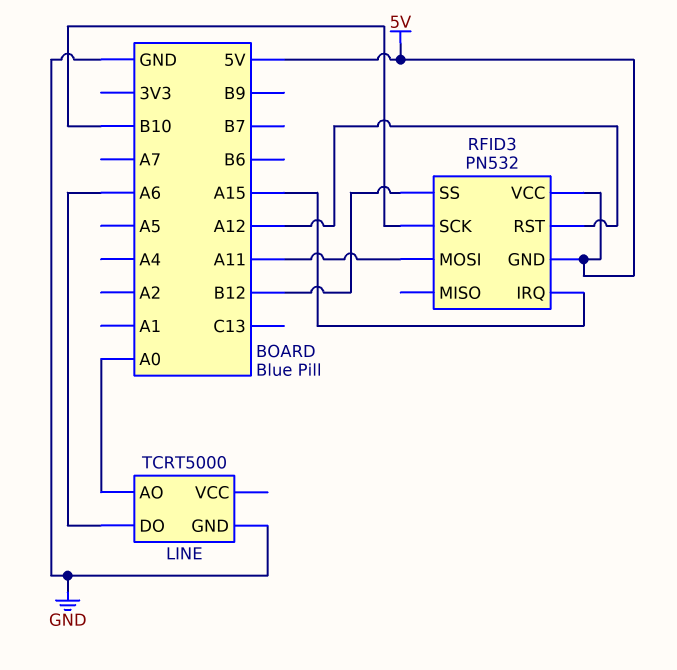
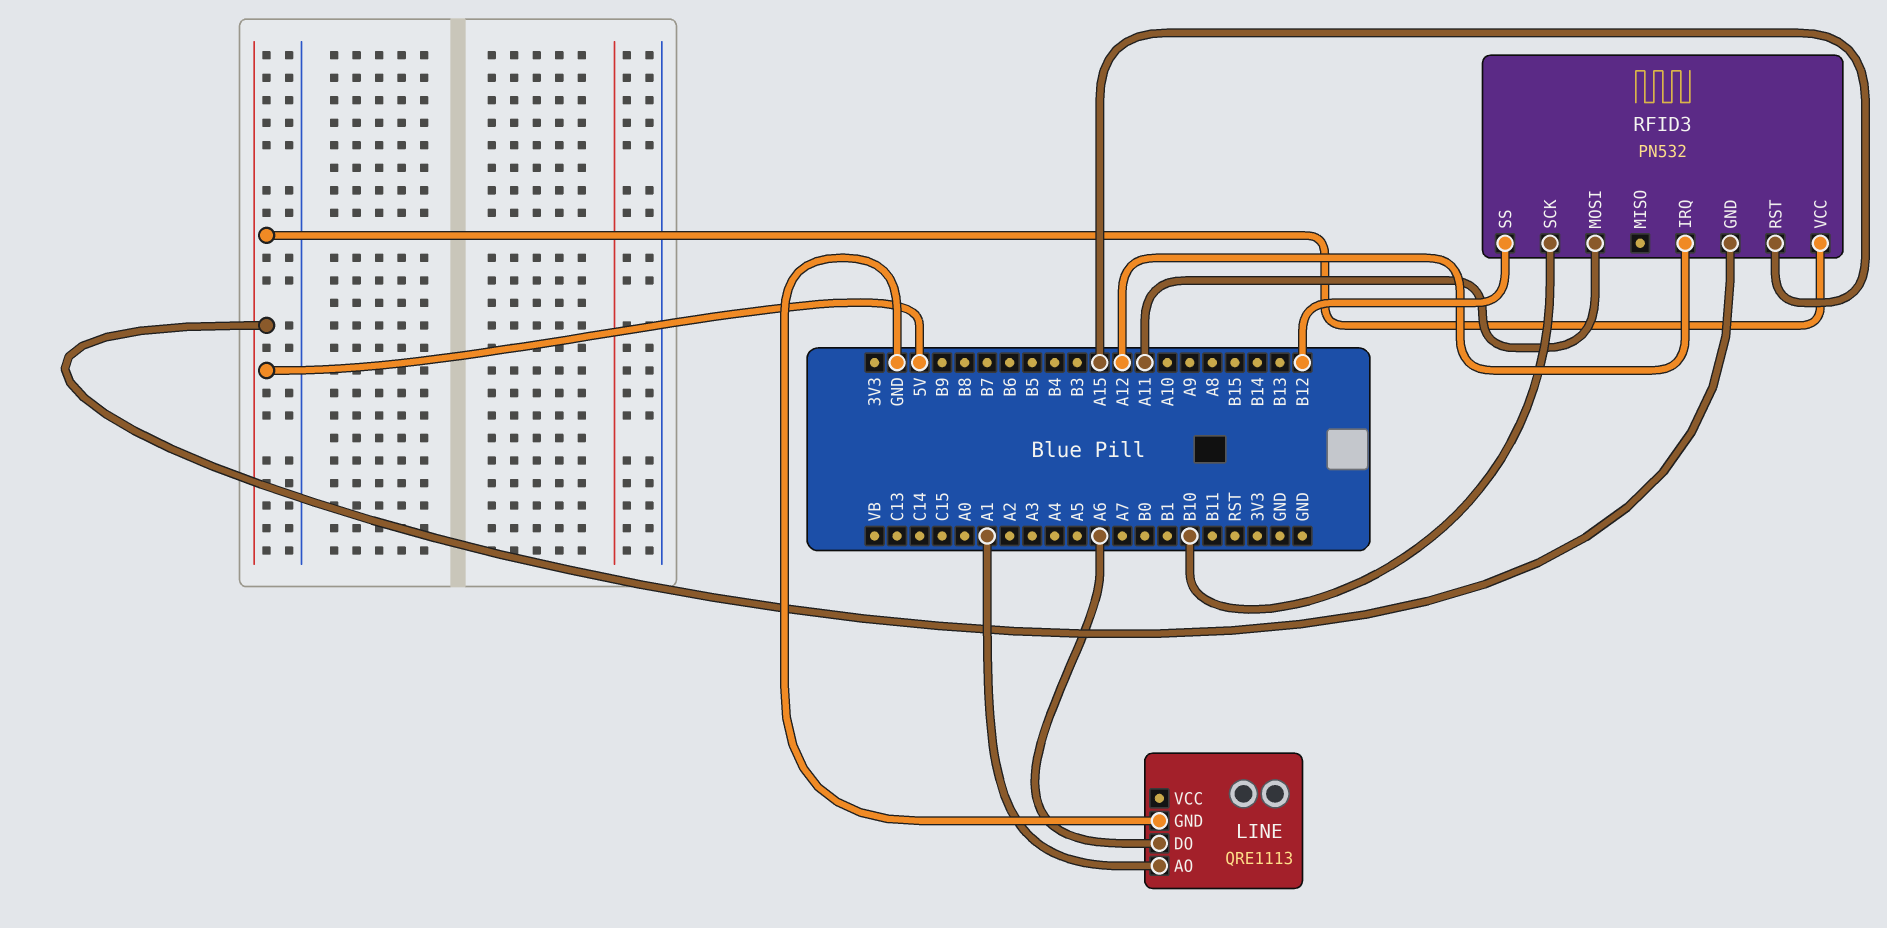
LINE: TCRT5000 -> QRE1113
LINE pin AO: A0 -> A1
RFID3 pin IRQ: A15 -> A12
RFID3 pin RST: A12 -> A15

